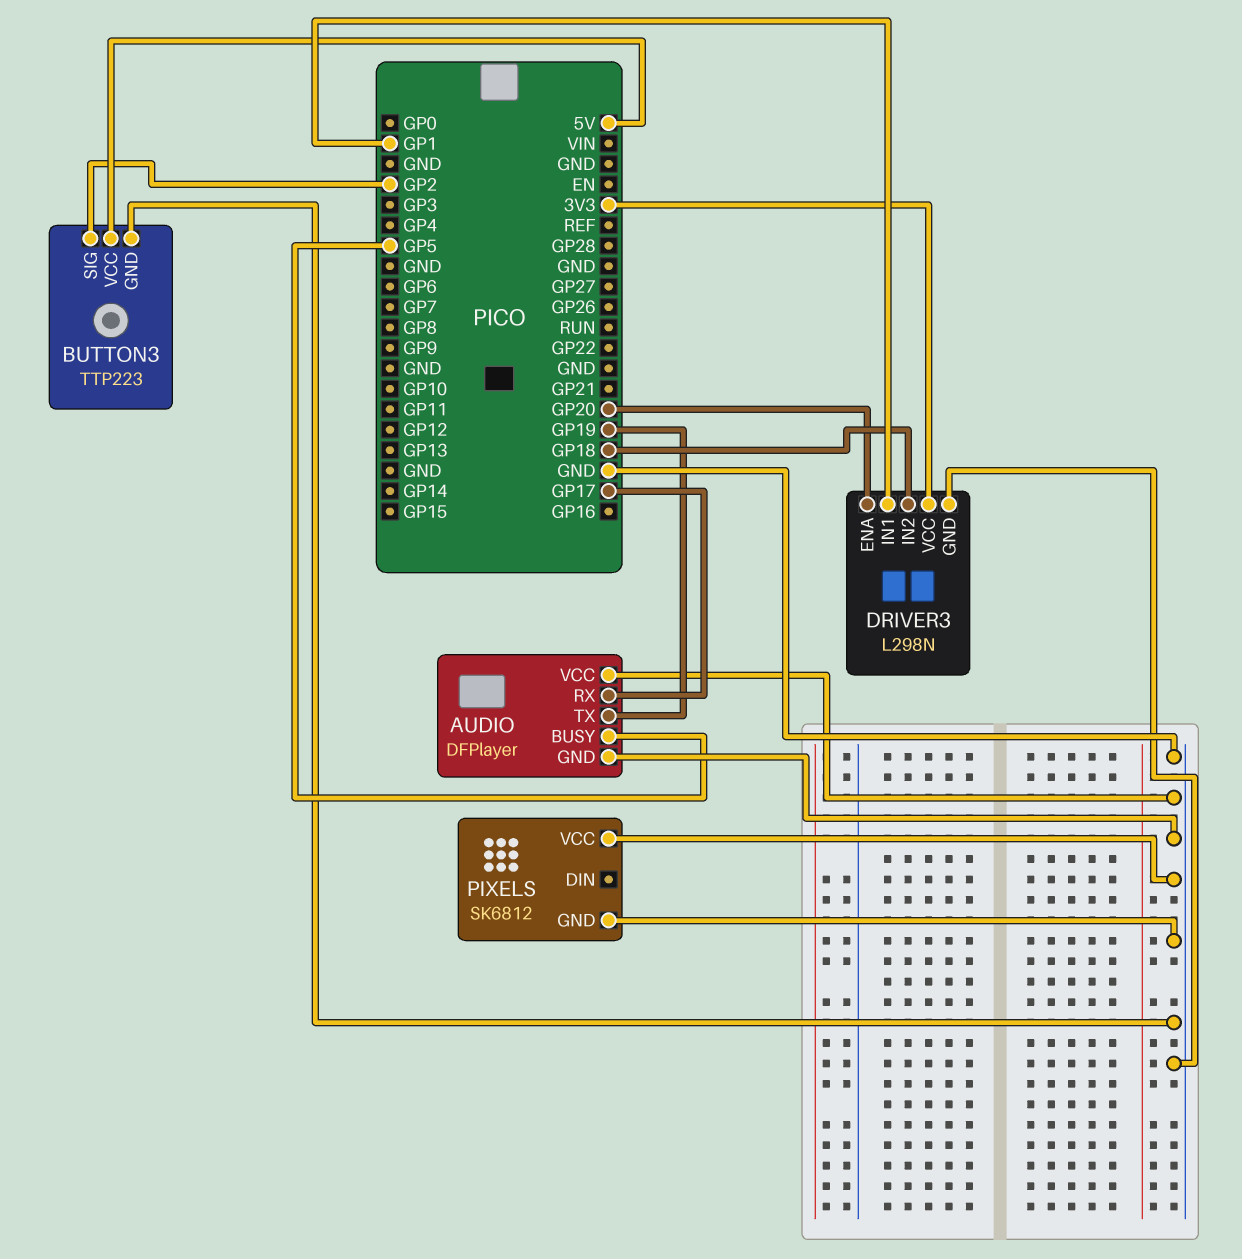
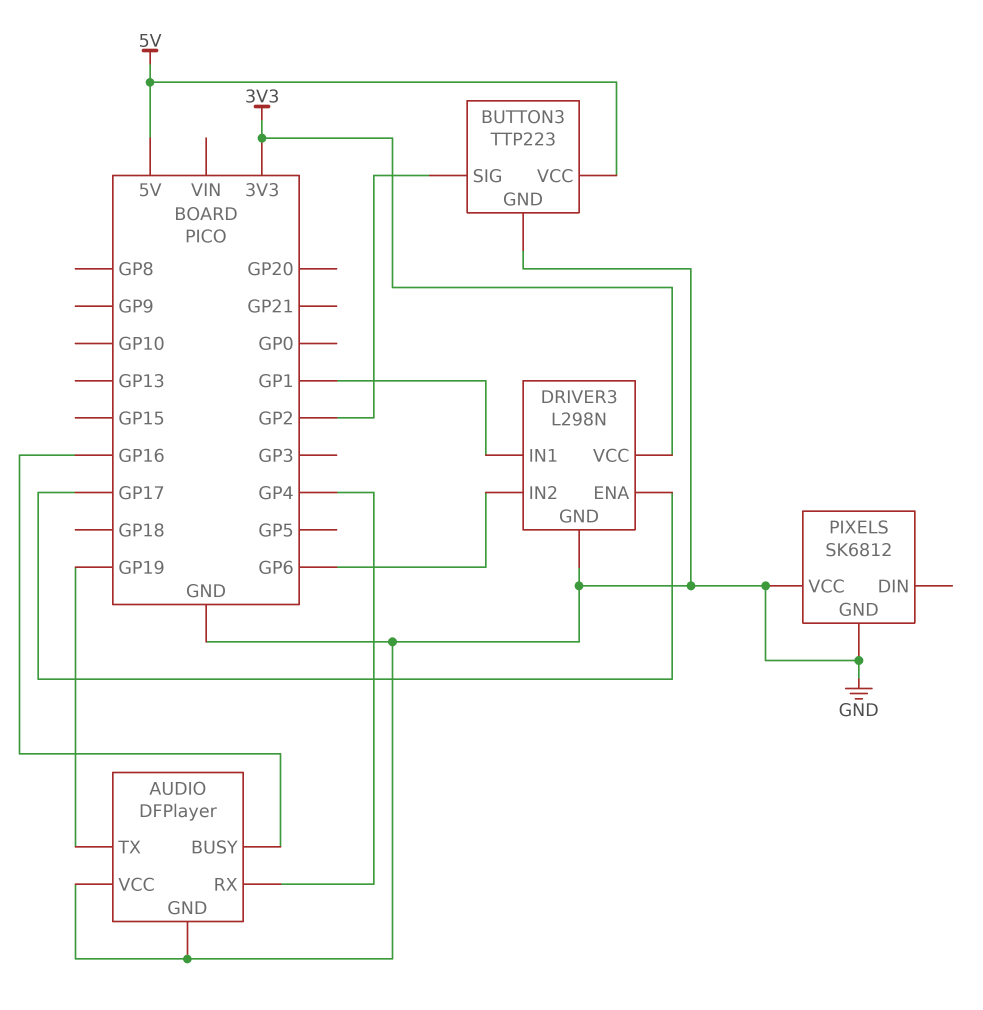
AUDIO pin BUSY: GP5 -> GP16
AUDIO pin RX: GP17 -> GP4
DRIVER3 pin ENA: GP20 -> GP17
DRIVER3 pin IN2: GP18 -> GP6

